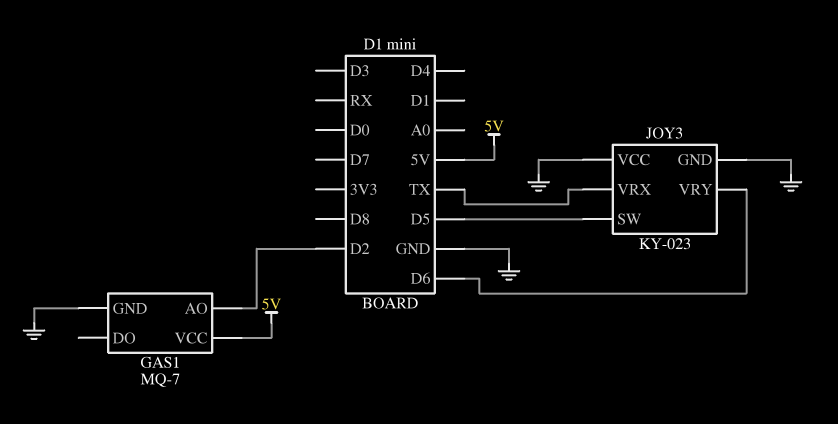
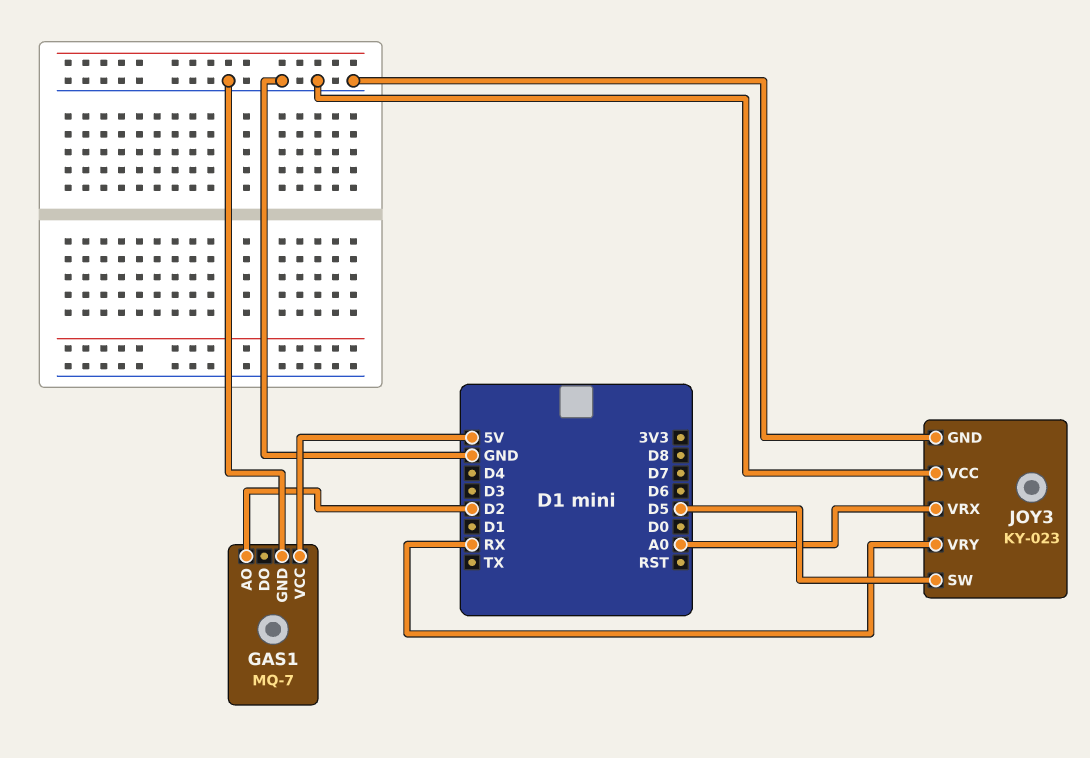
JOY3 pin VRX: TX -> A0
JOY3 pin VRY: D6 -> RX

